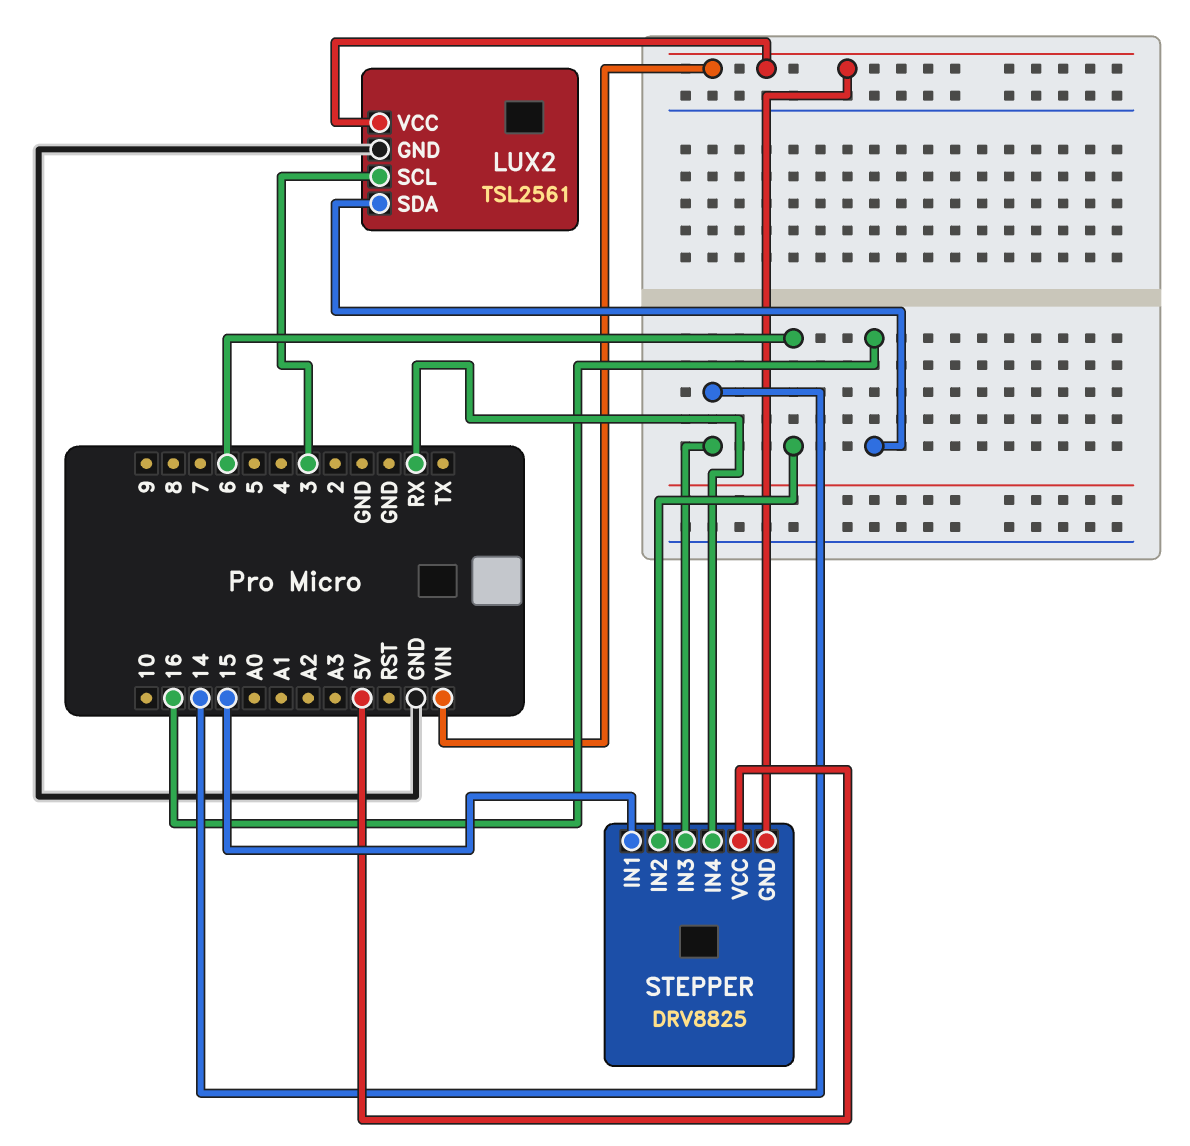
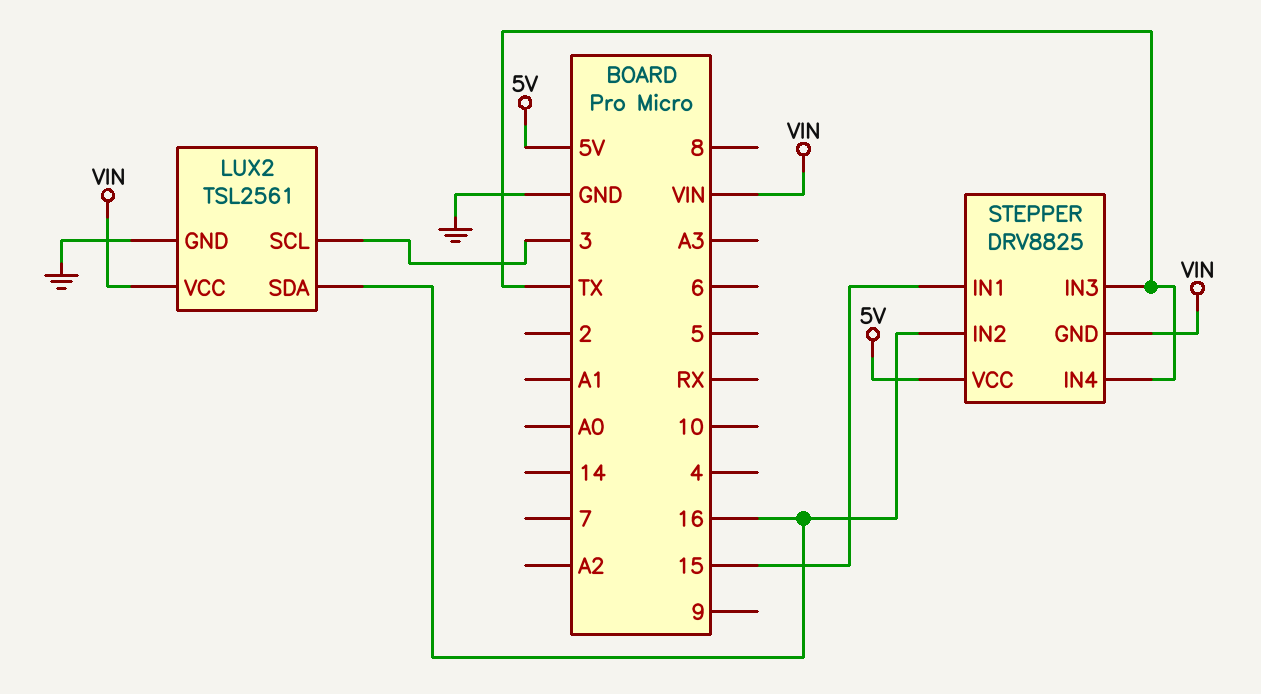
STEPPER pin IN2: 6 -> 16
STEPPER pin IN3: 14 -> TX
STEPPER pin IN4: RX -> TX

